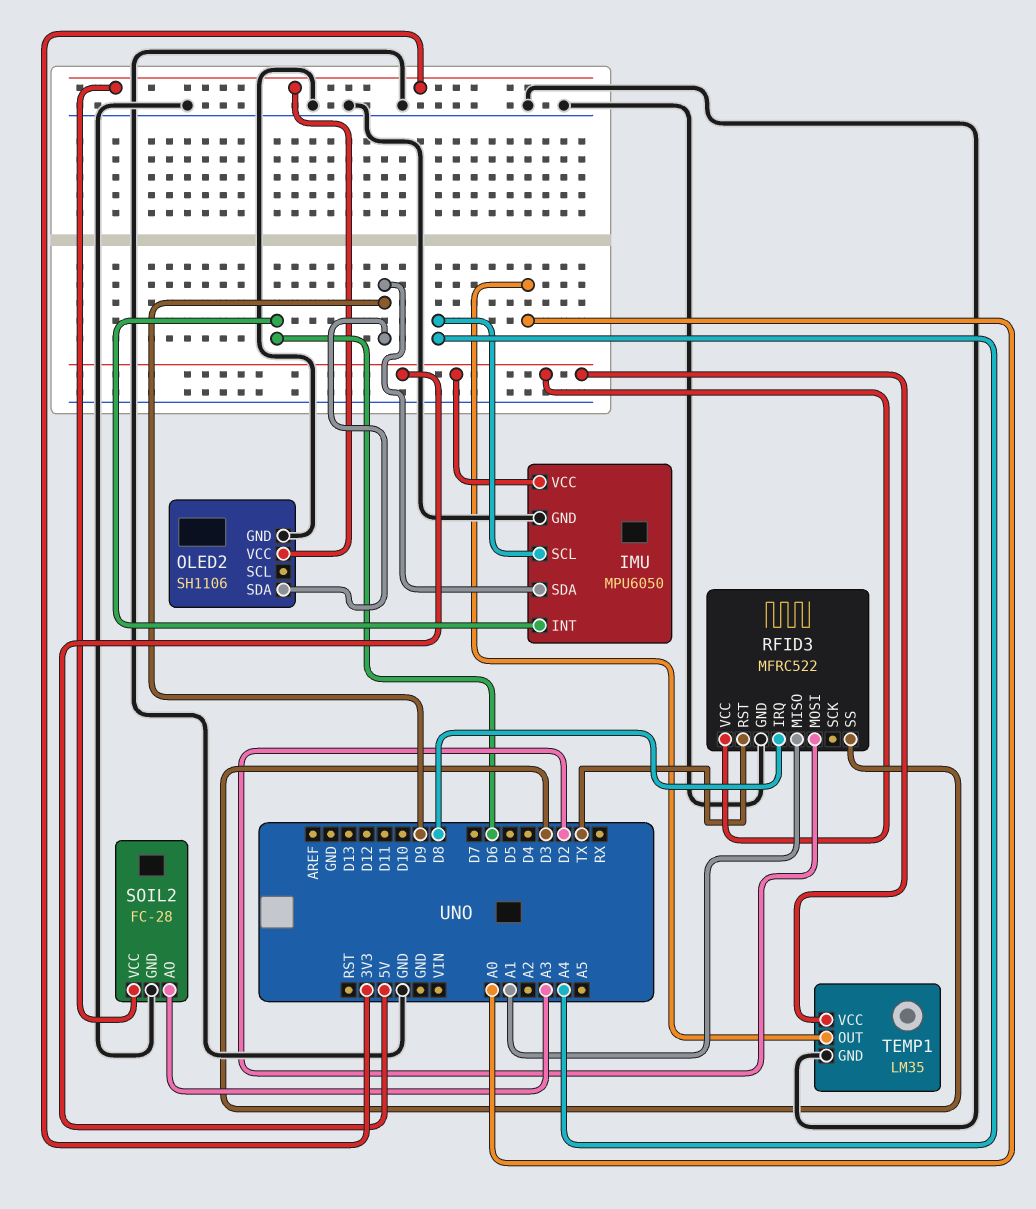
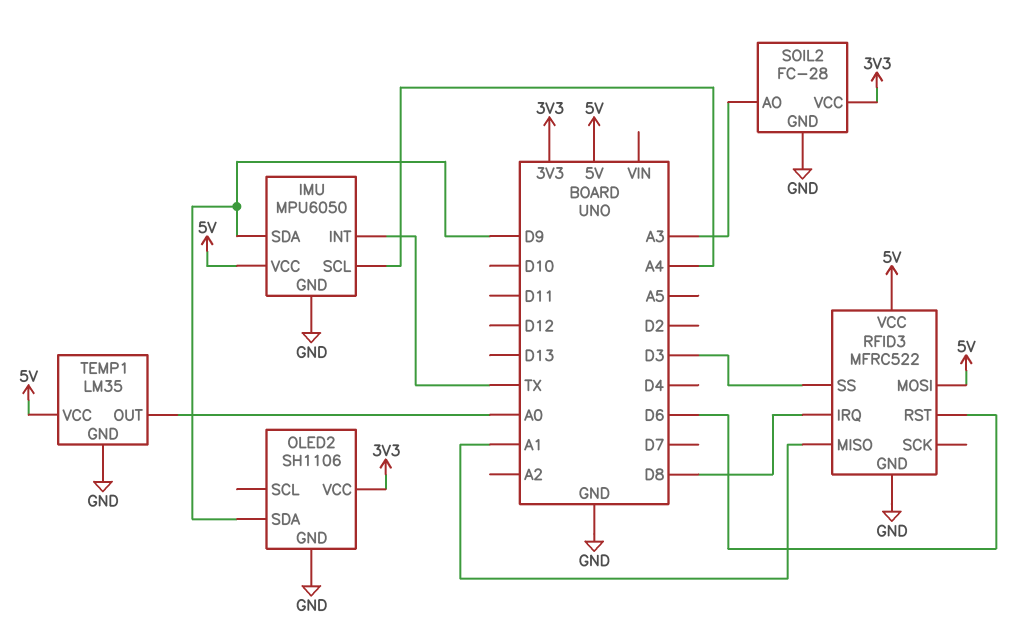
IMU pin INT: D6 -> TX
RFID3 pin MOSI: D2 -> 5V
RFID3 pin RST: TX -> D6

